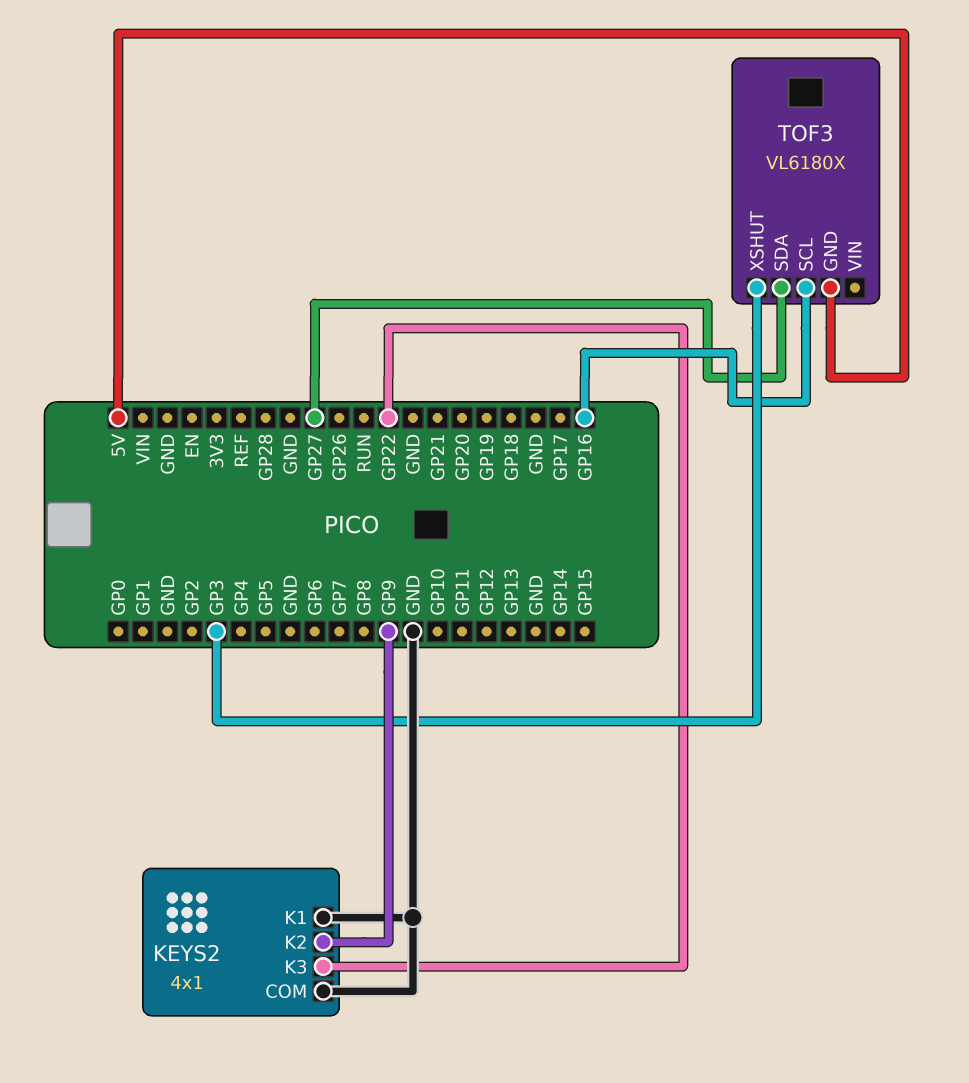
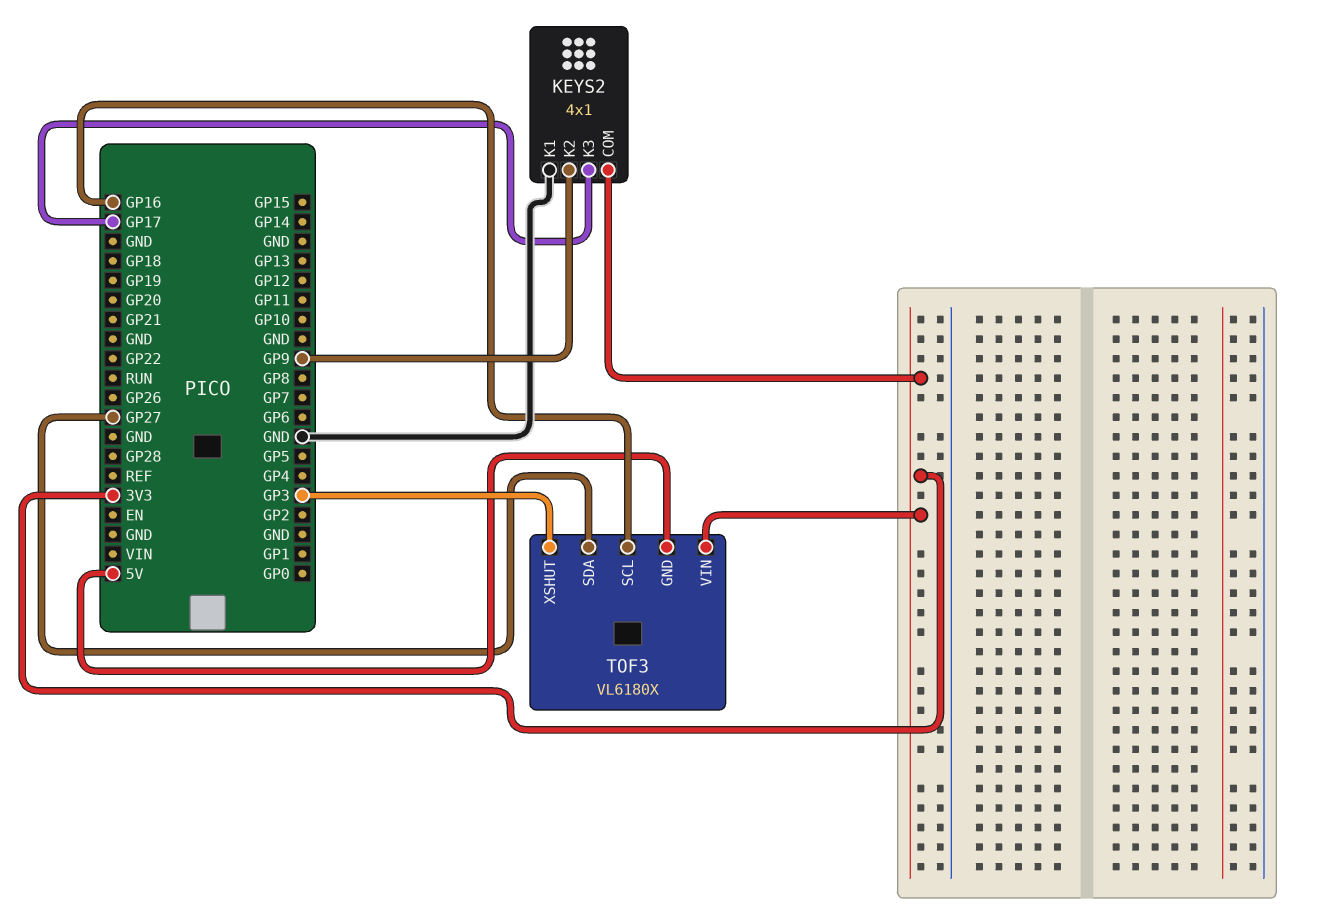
KEYS2 pin COM: GND -> 3V3
KEYS2 pin K3: GP22 -> GP17
TOF3 pin VIN: none -> 3V3

